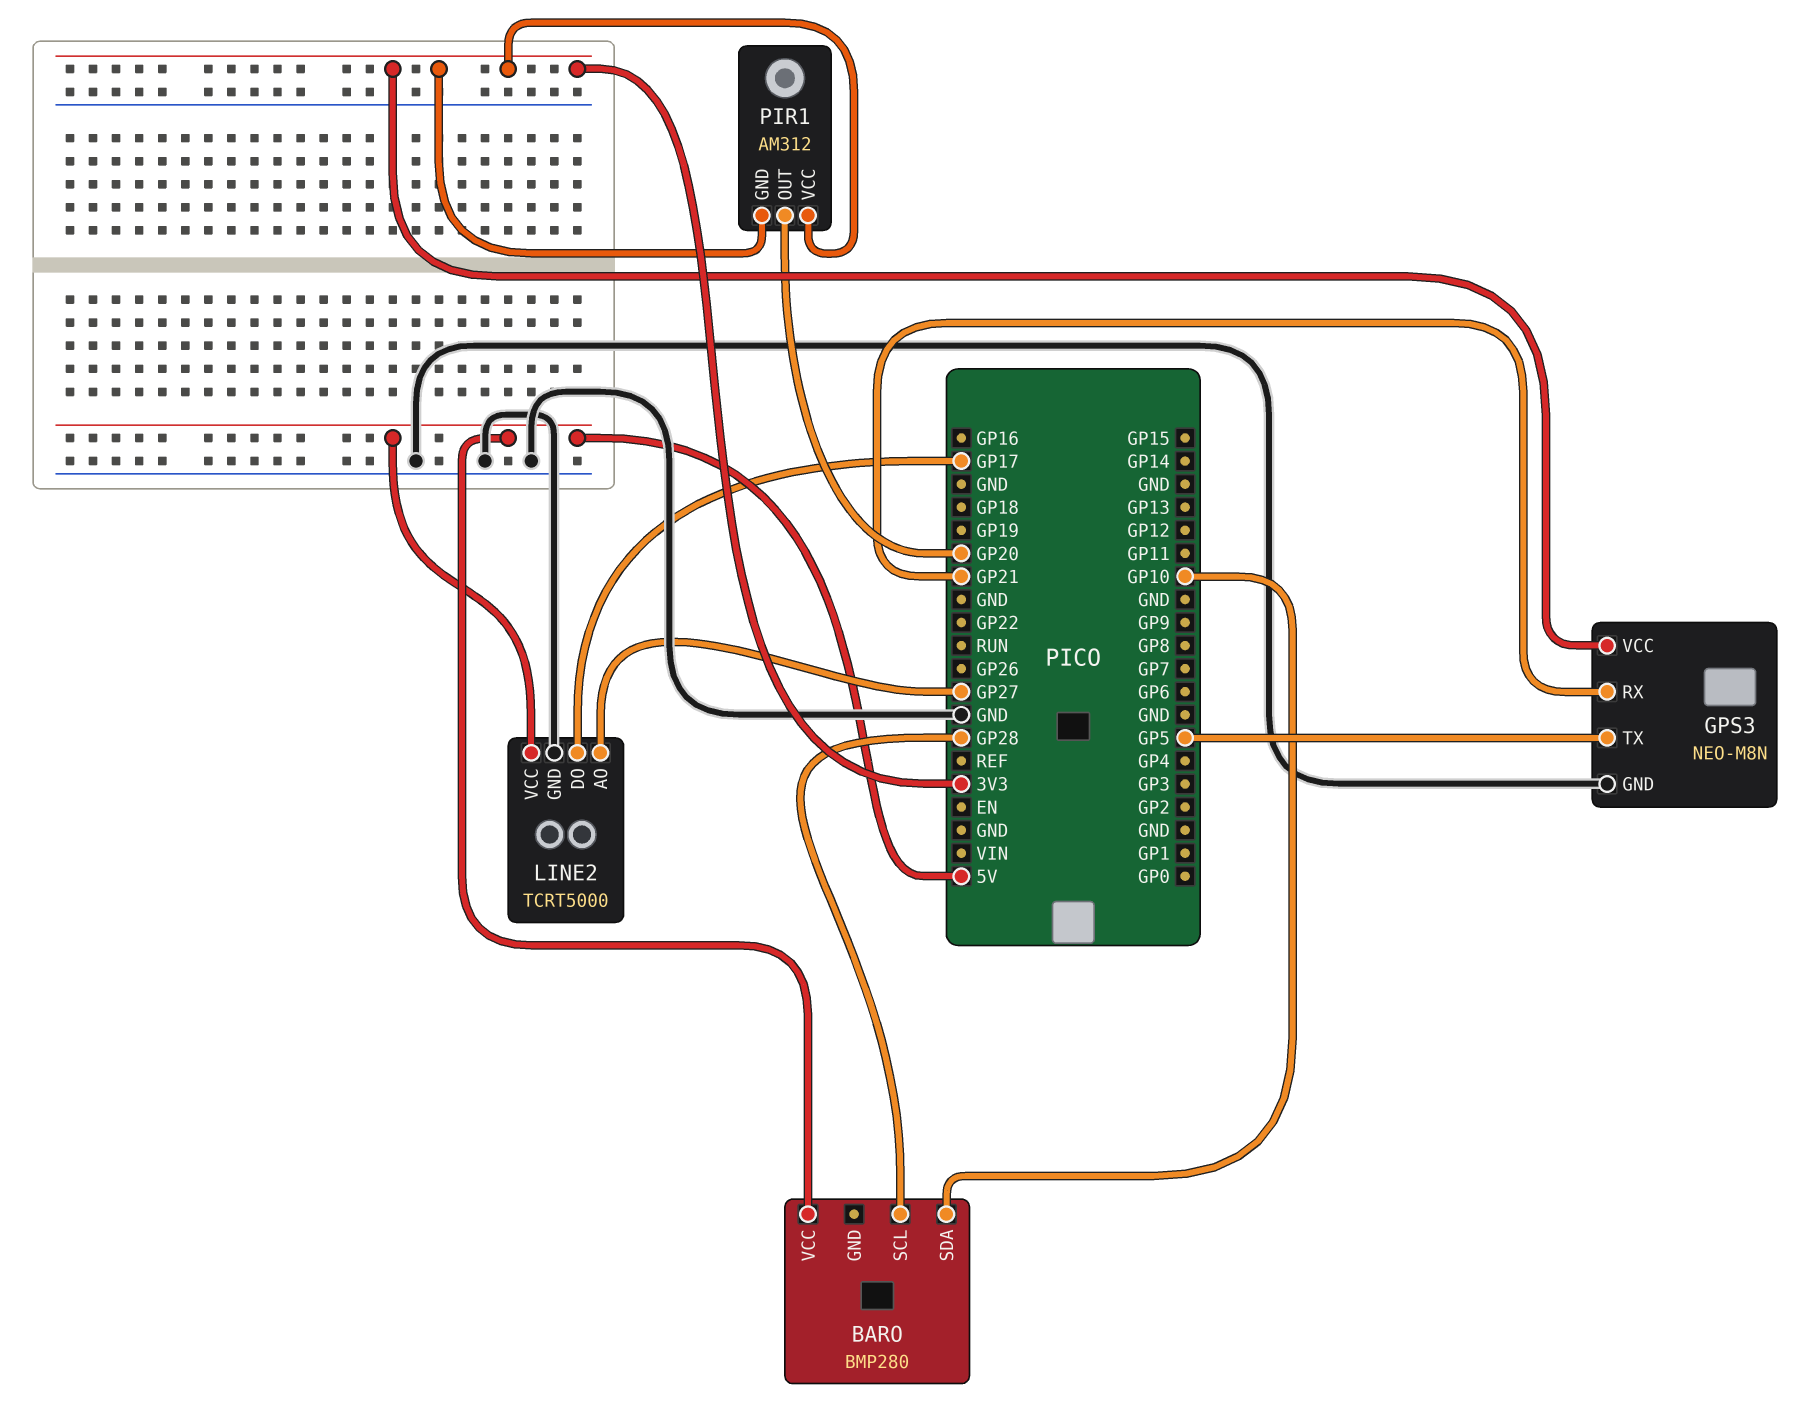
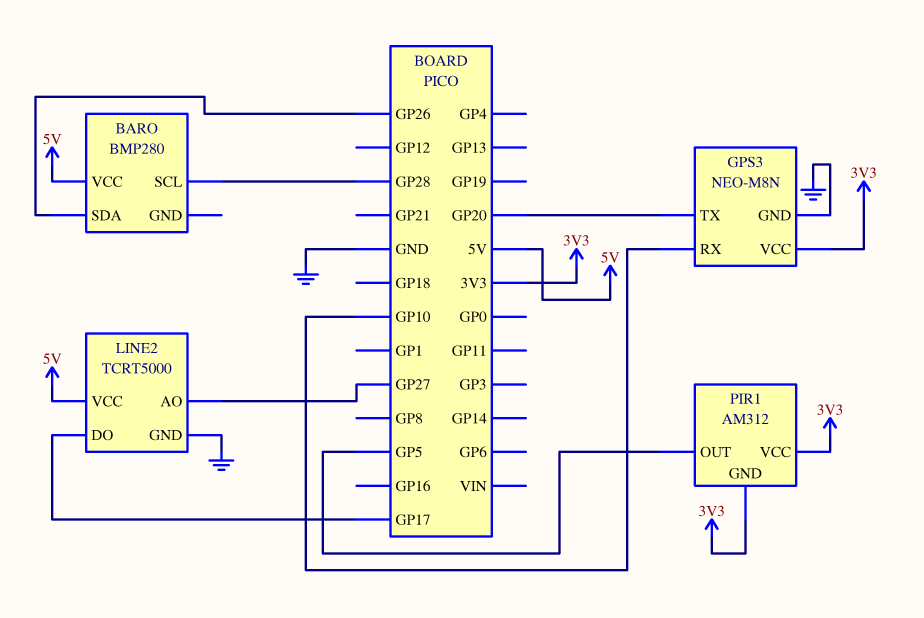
BARO pin SDA: GP10 -> GP26
GPS3 pin RX: GP21 -> GP10
GPS3 pin TX: GP5 -> GP20
PIR1 pin OUT: GP20 -> GP5

